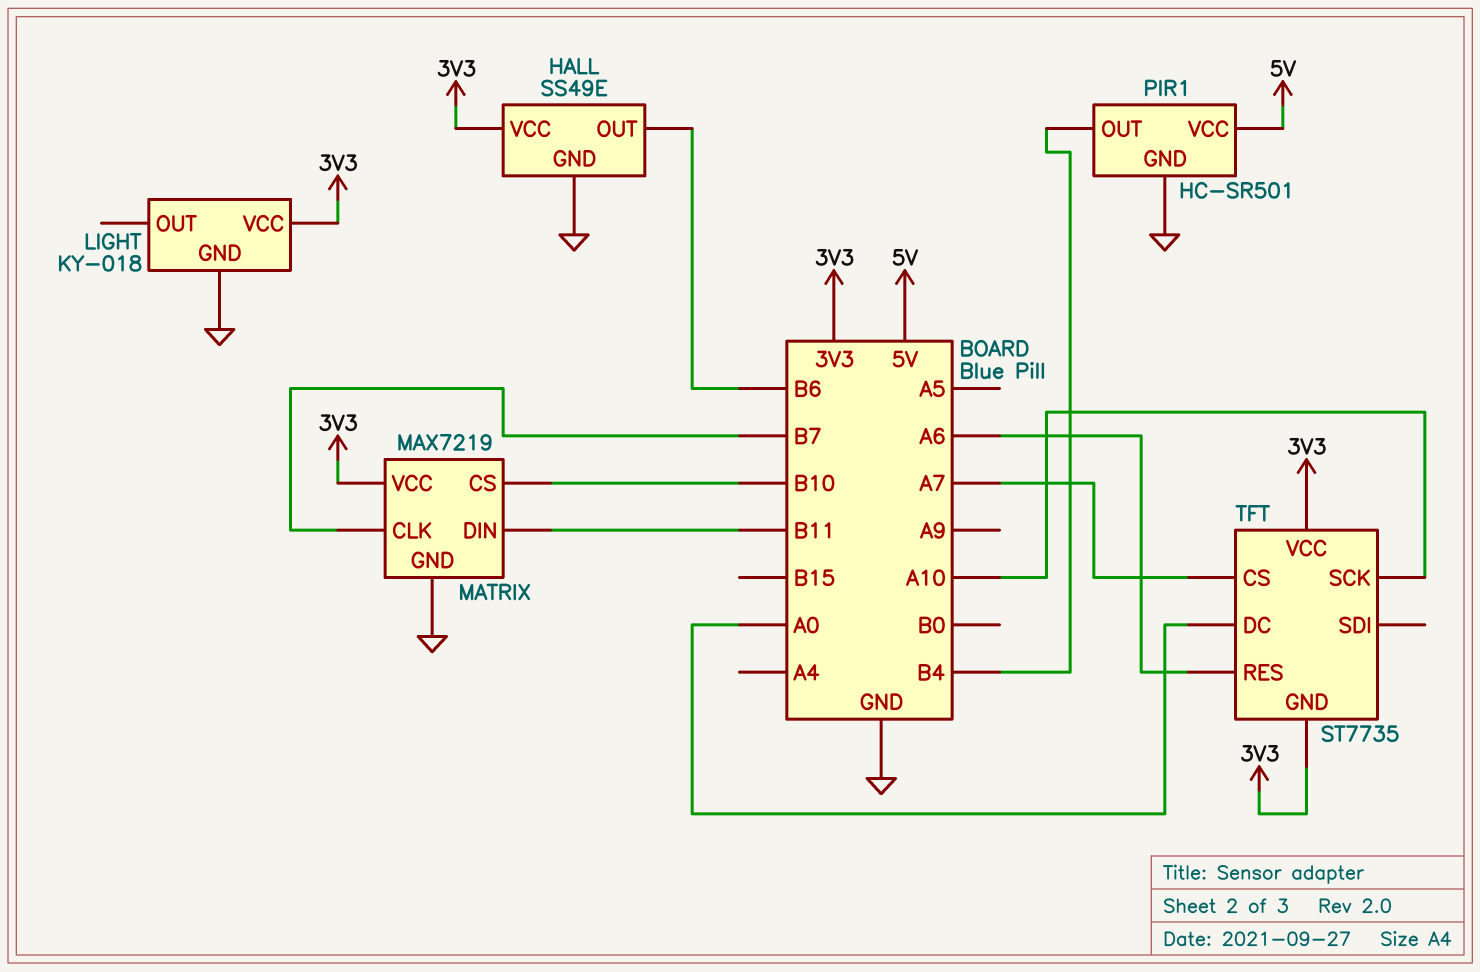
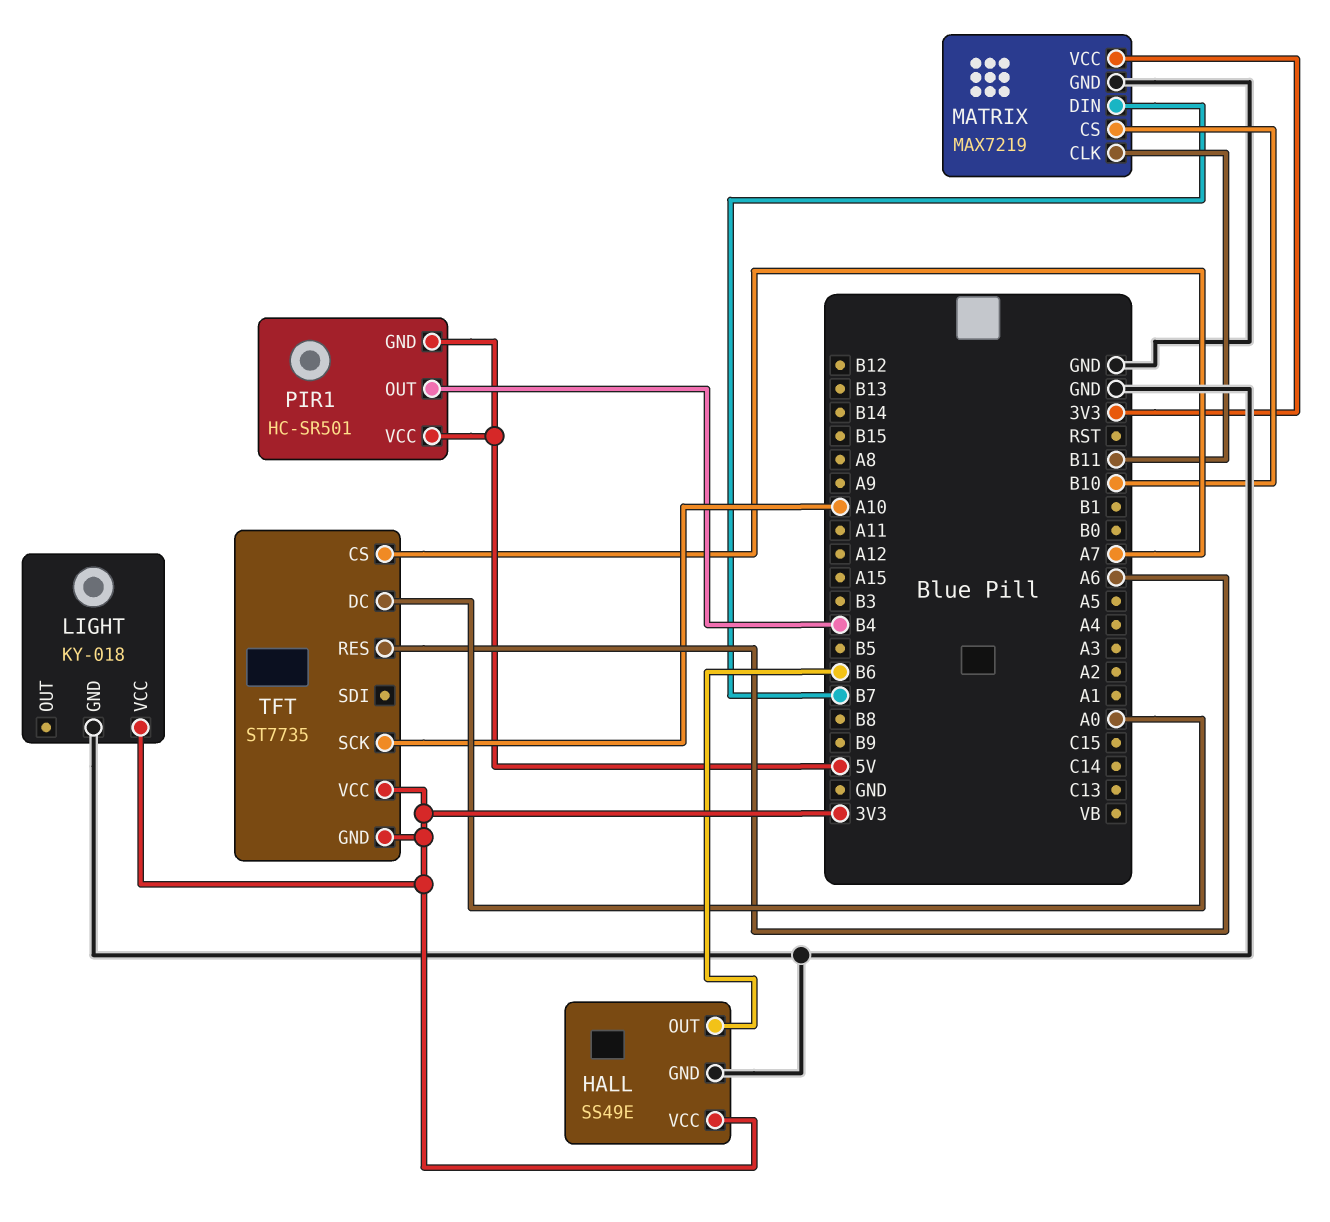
MATRIX pin CLK: B7 -> B11
MATRIX pin DIN: B11 -> B7
PIR1 pin GND: GND -> 5V

